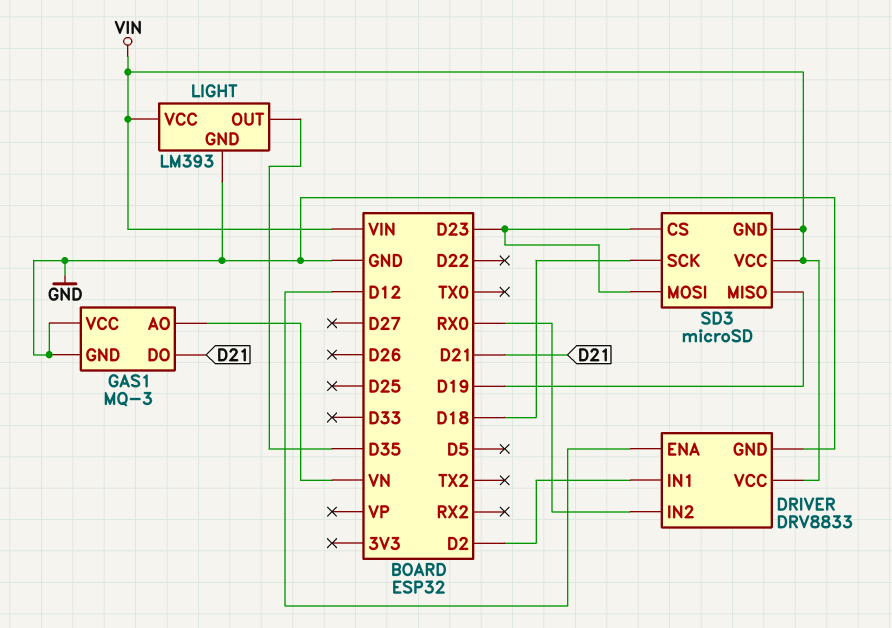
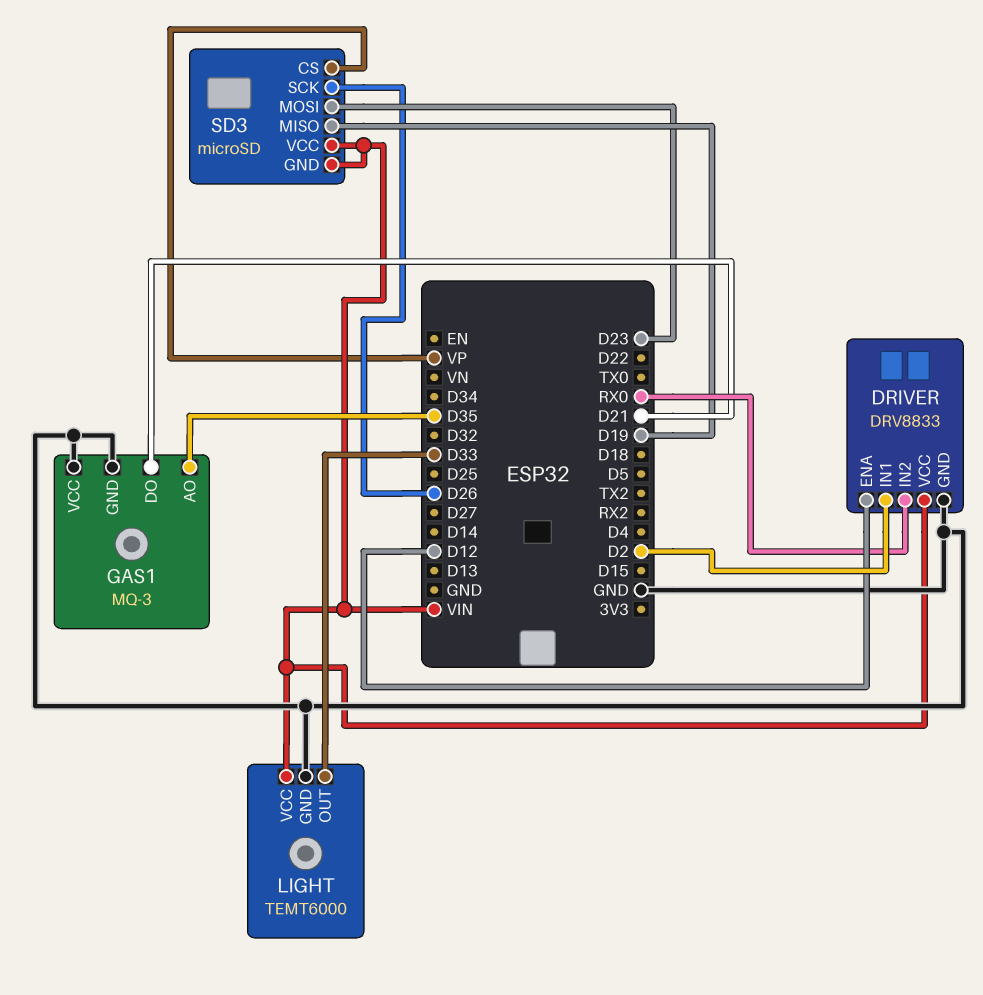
GAS1 pin AO: VN -> D35
LIGHT: LM393 -> TEMT6000
LIGHT pin OUT: D35 -> D33
SD3 pin CS: D23 -> VP
SD3 pin SCK: D18 -> D26

